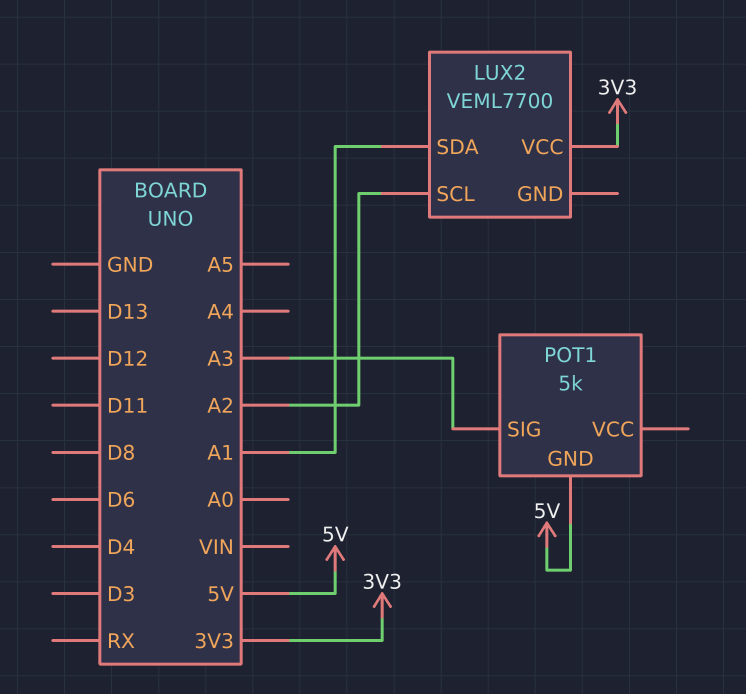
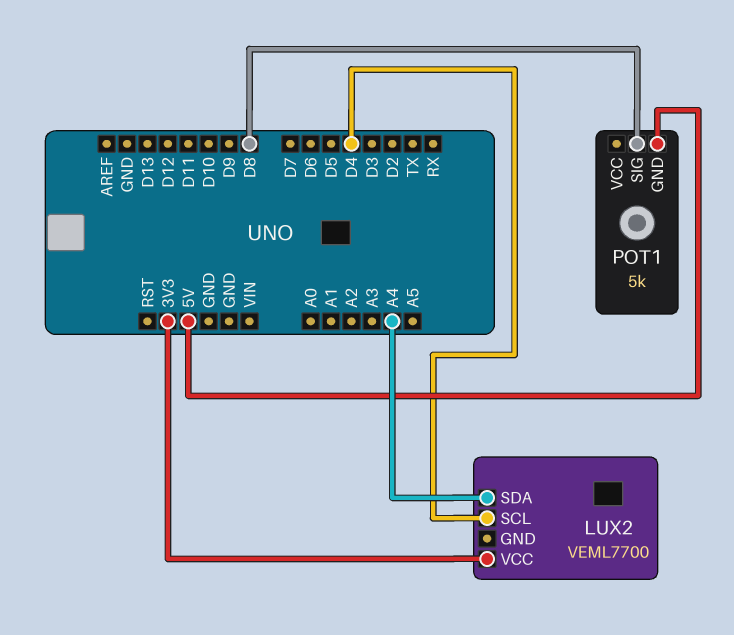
LUX2 pin SCL: A2 -> D4
LUX2 pin SDA: A1 -> A4
POT1 pin SIG: A3 -> D8

